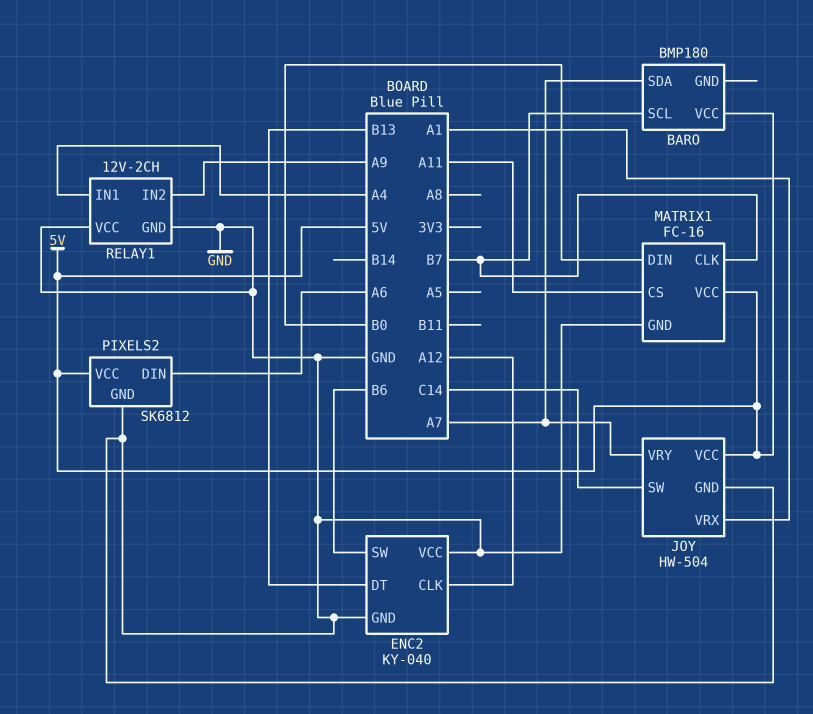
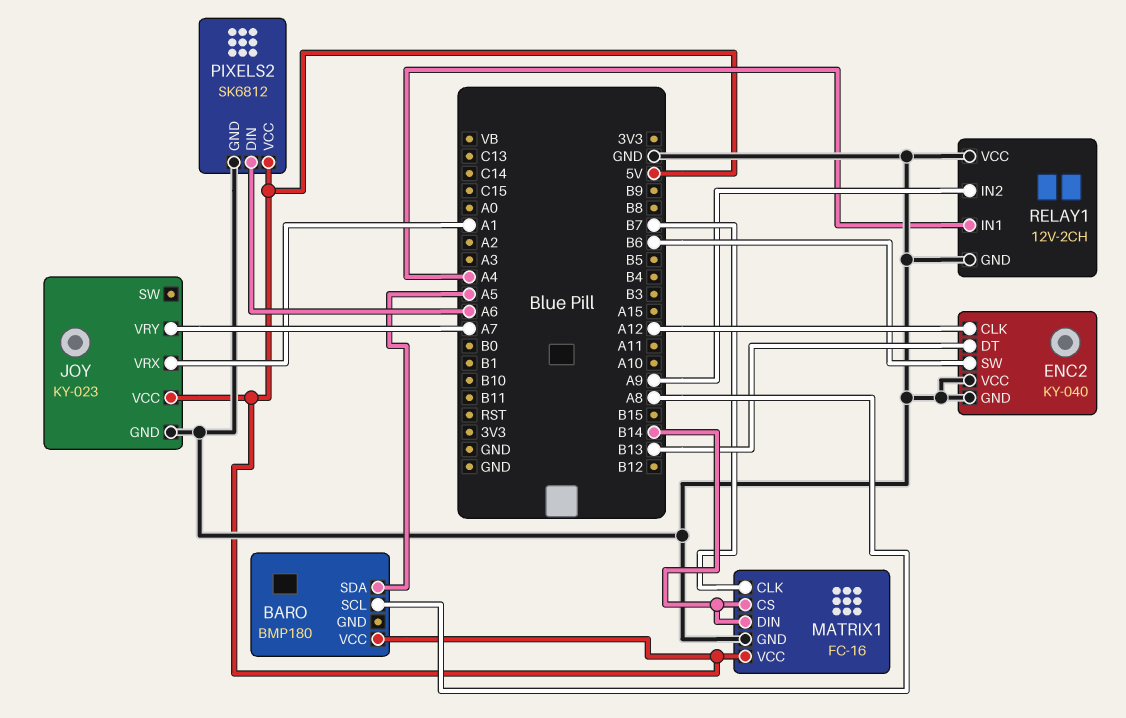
BARO pin SCL: B7 -> A8
BARO pin SDA: A7 -> A5
JOY: HW-504 -> KY-023
JOY pin SW: C14 -> none
MATRIX1 pin CS: A11 -> B14
MATRIX1 pin DIN: B0 -> B14

